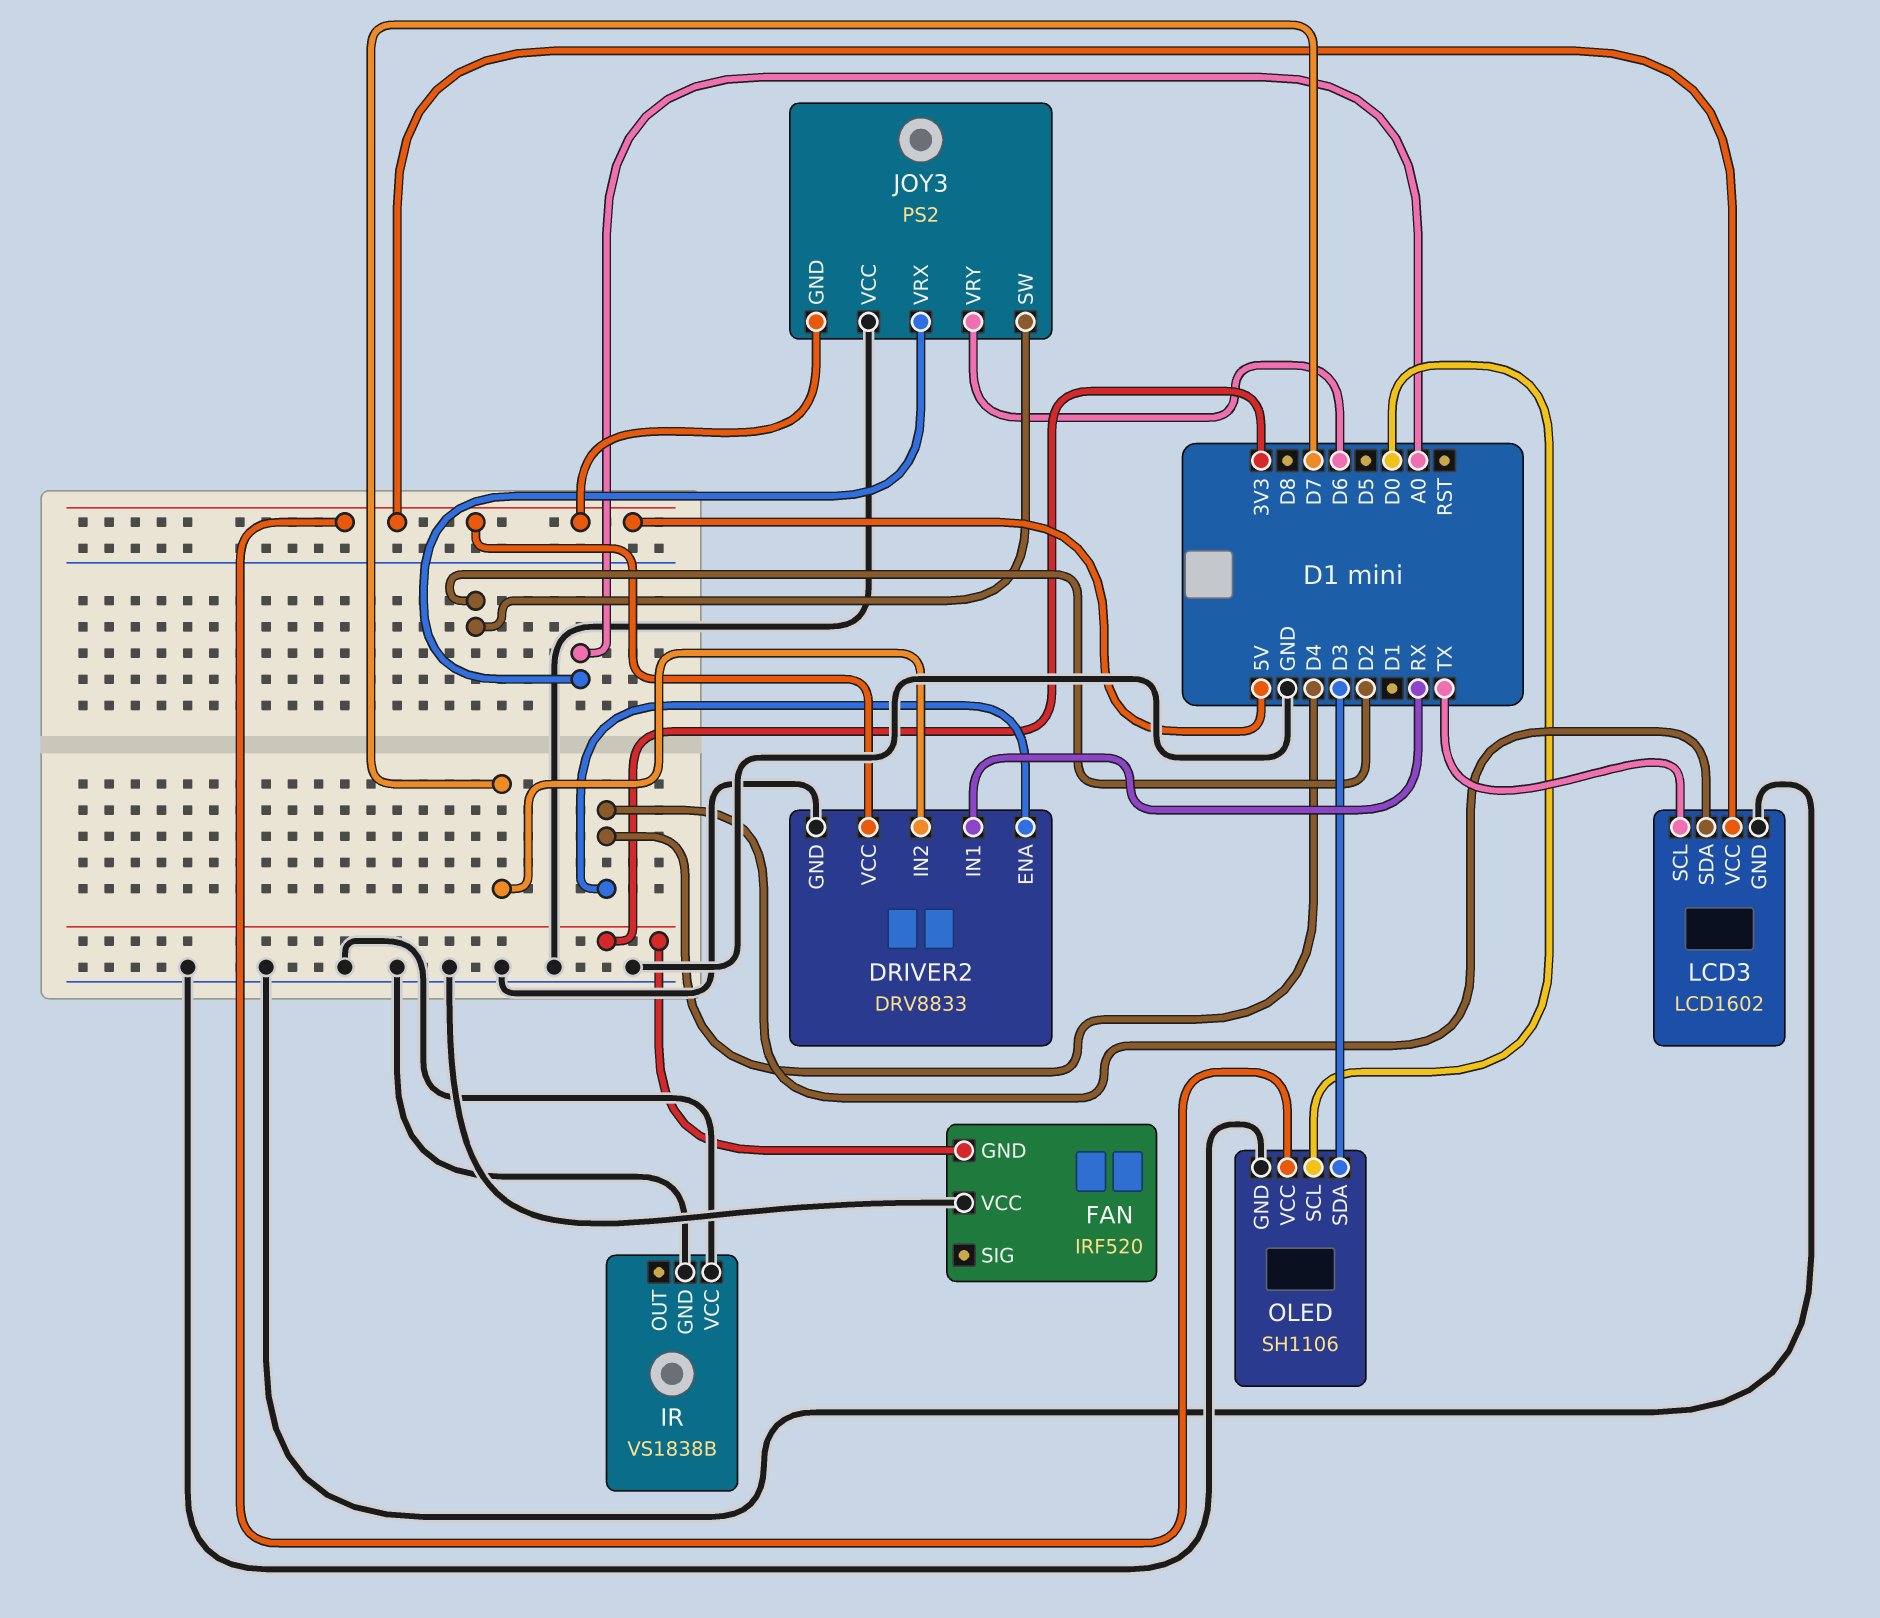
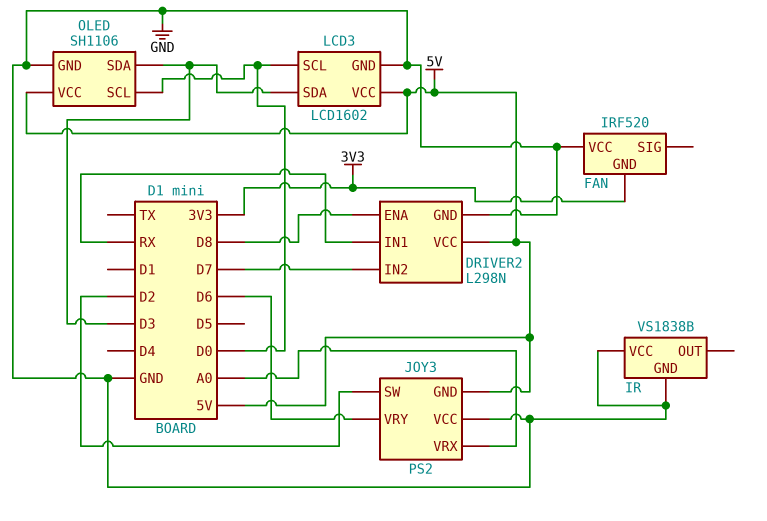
DRIVER2: DRV8833 -> L298N
DRIVER2 pin ENA: D4 -> D8
LCD3 pin SCL: TX -> D0
LCD3 pin SDA: D4 -> D3

